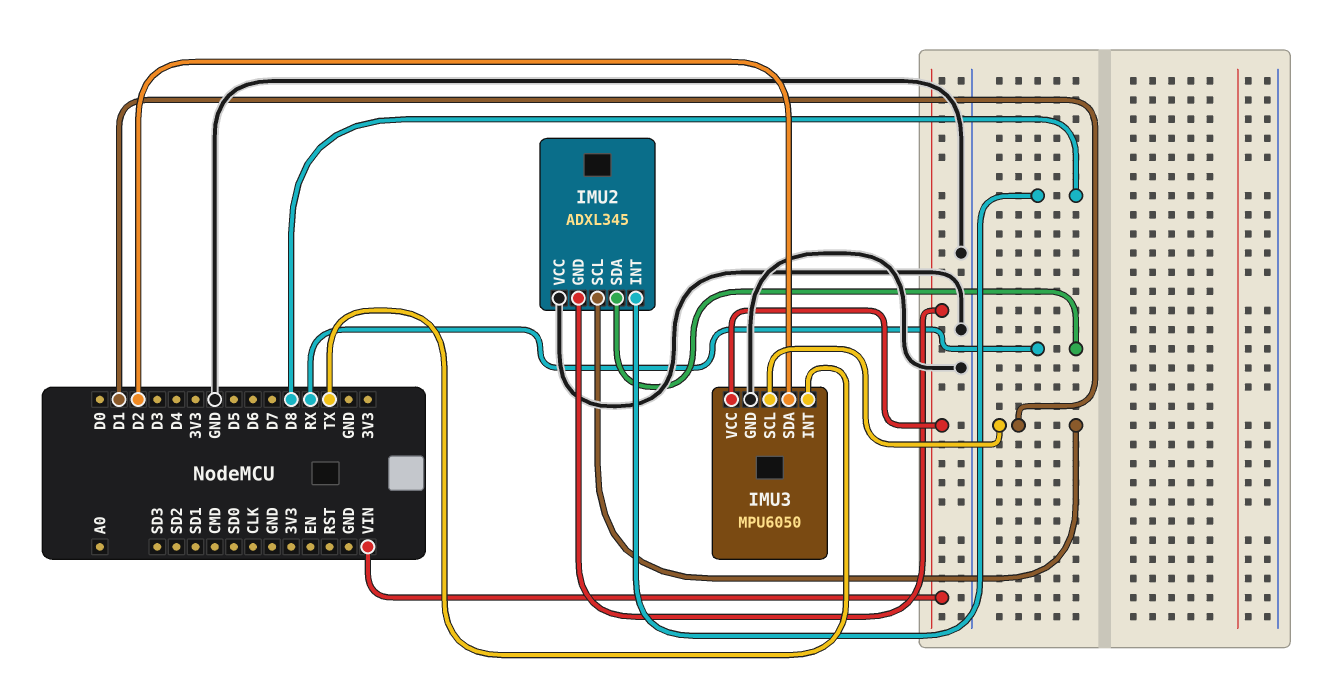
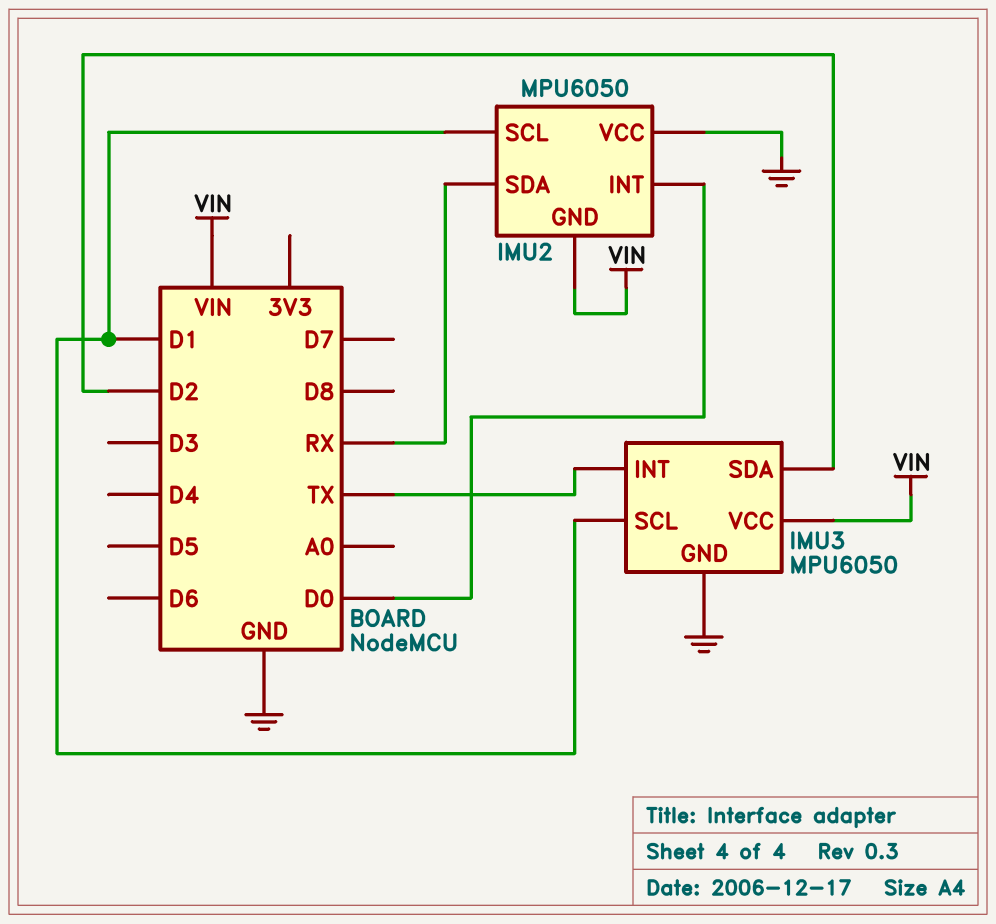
IMU2: ADXL345 -> MPU6050
IMU2 pin INT: D8 -> D0

